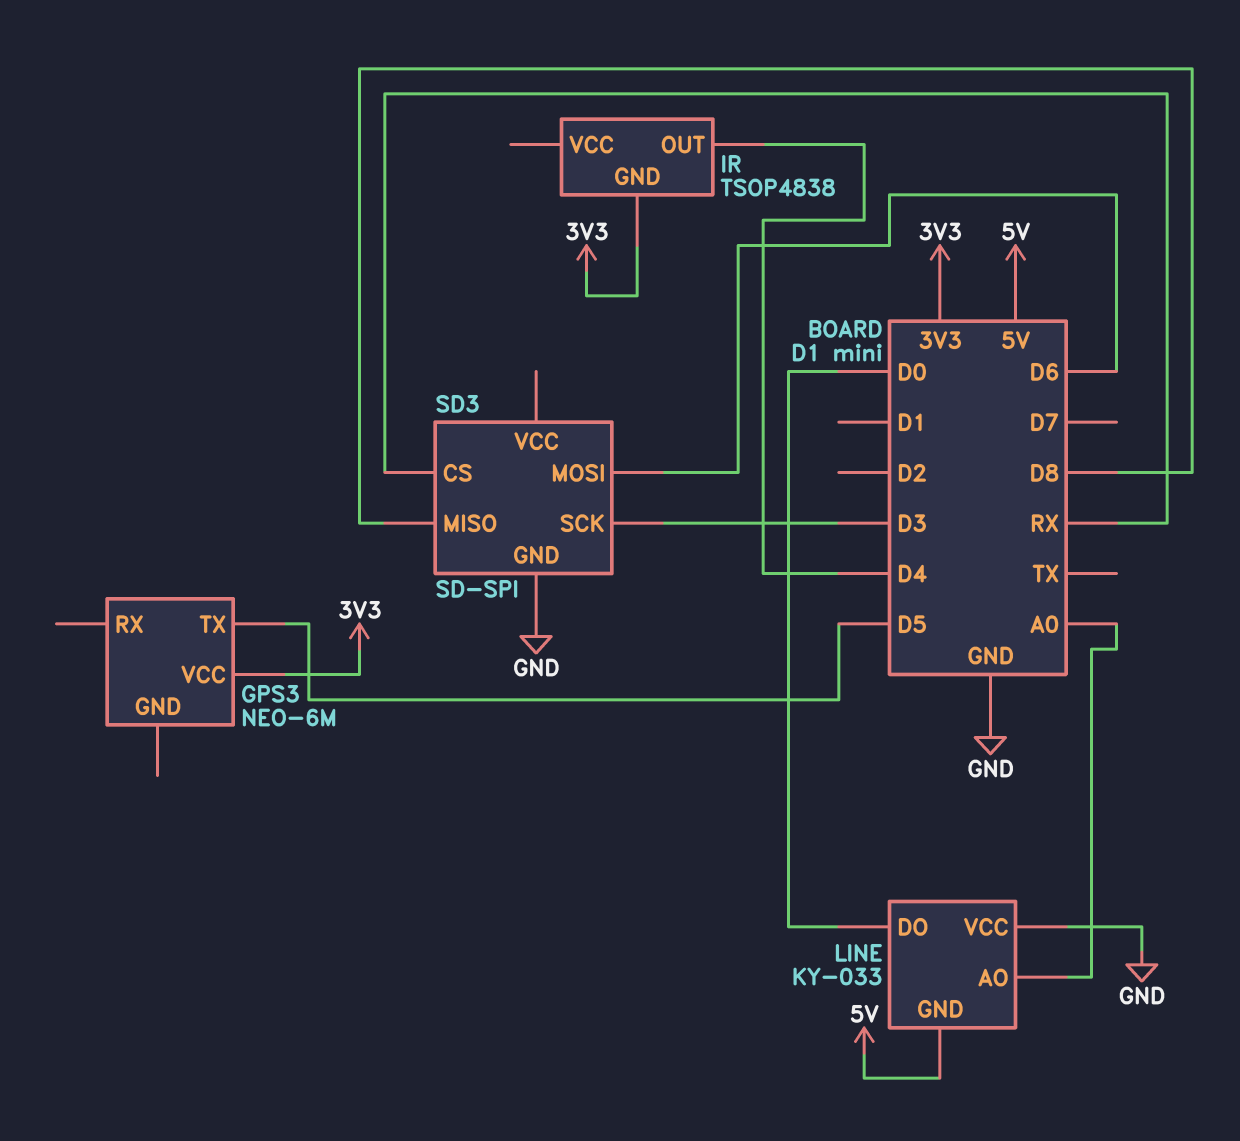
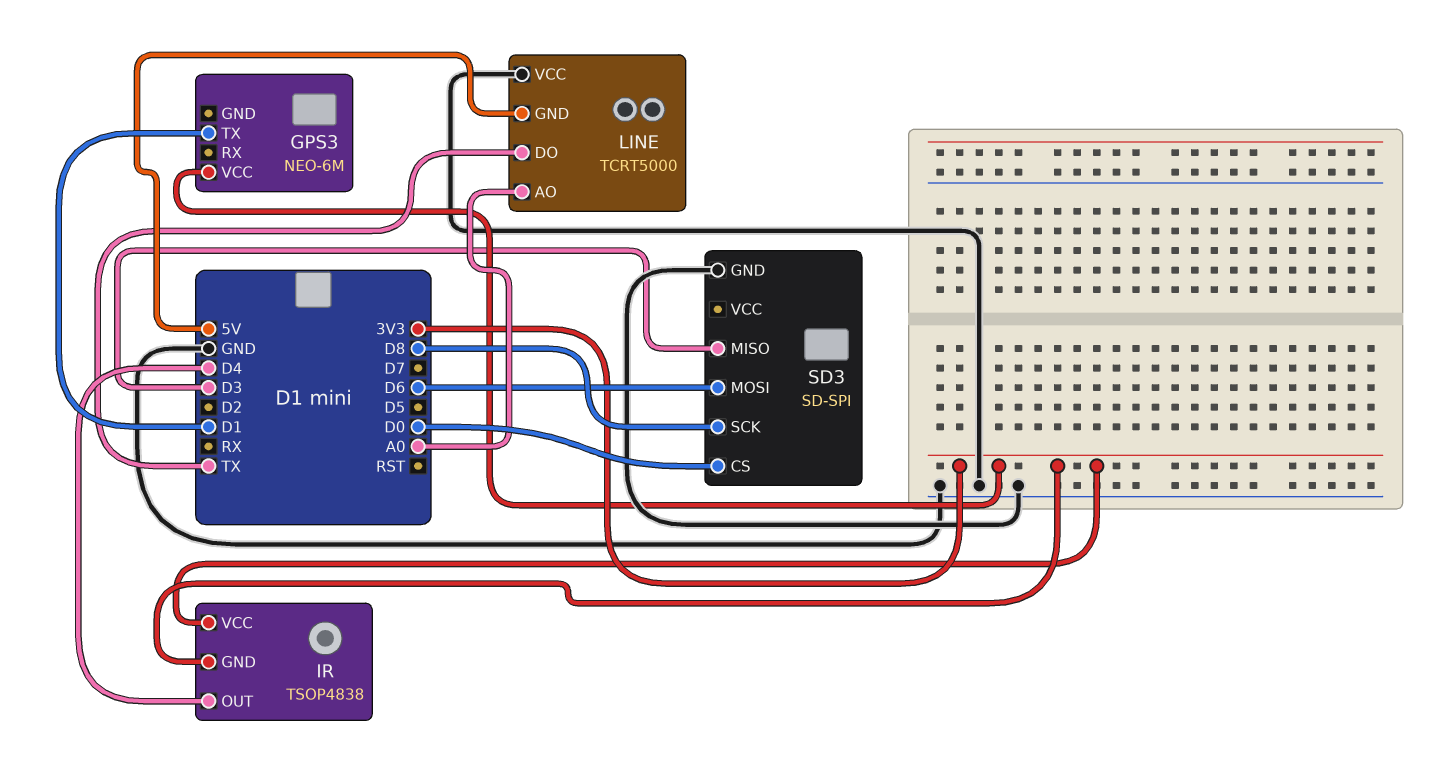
GPS3 pin TX: D5 -> D1
IR pin VCC: none -> 3V3
LINE: KY-033 -> TCRT5000
LINE pin DO: D0 -> TX
SD3 pin CS: RX -> D0
SD3 pin MISO: D8 -> D3
SD3 pin SCK: D3 -> D8

